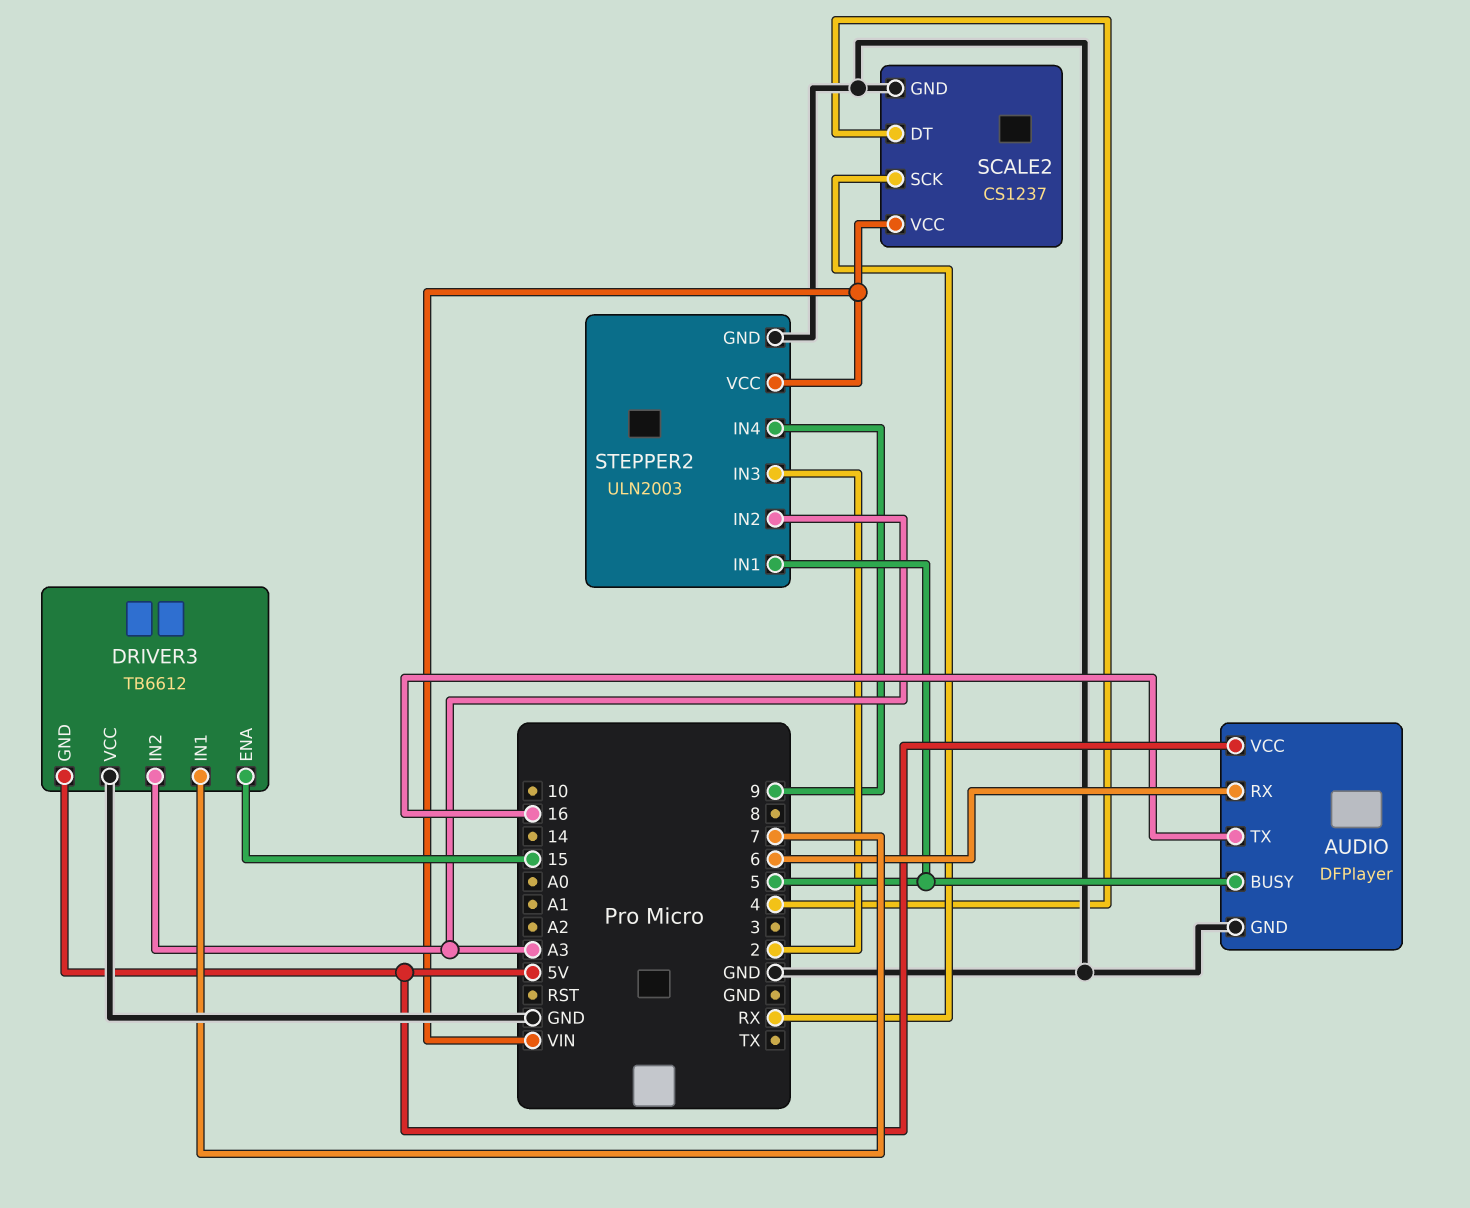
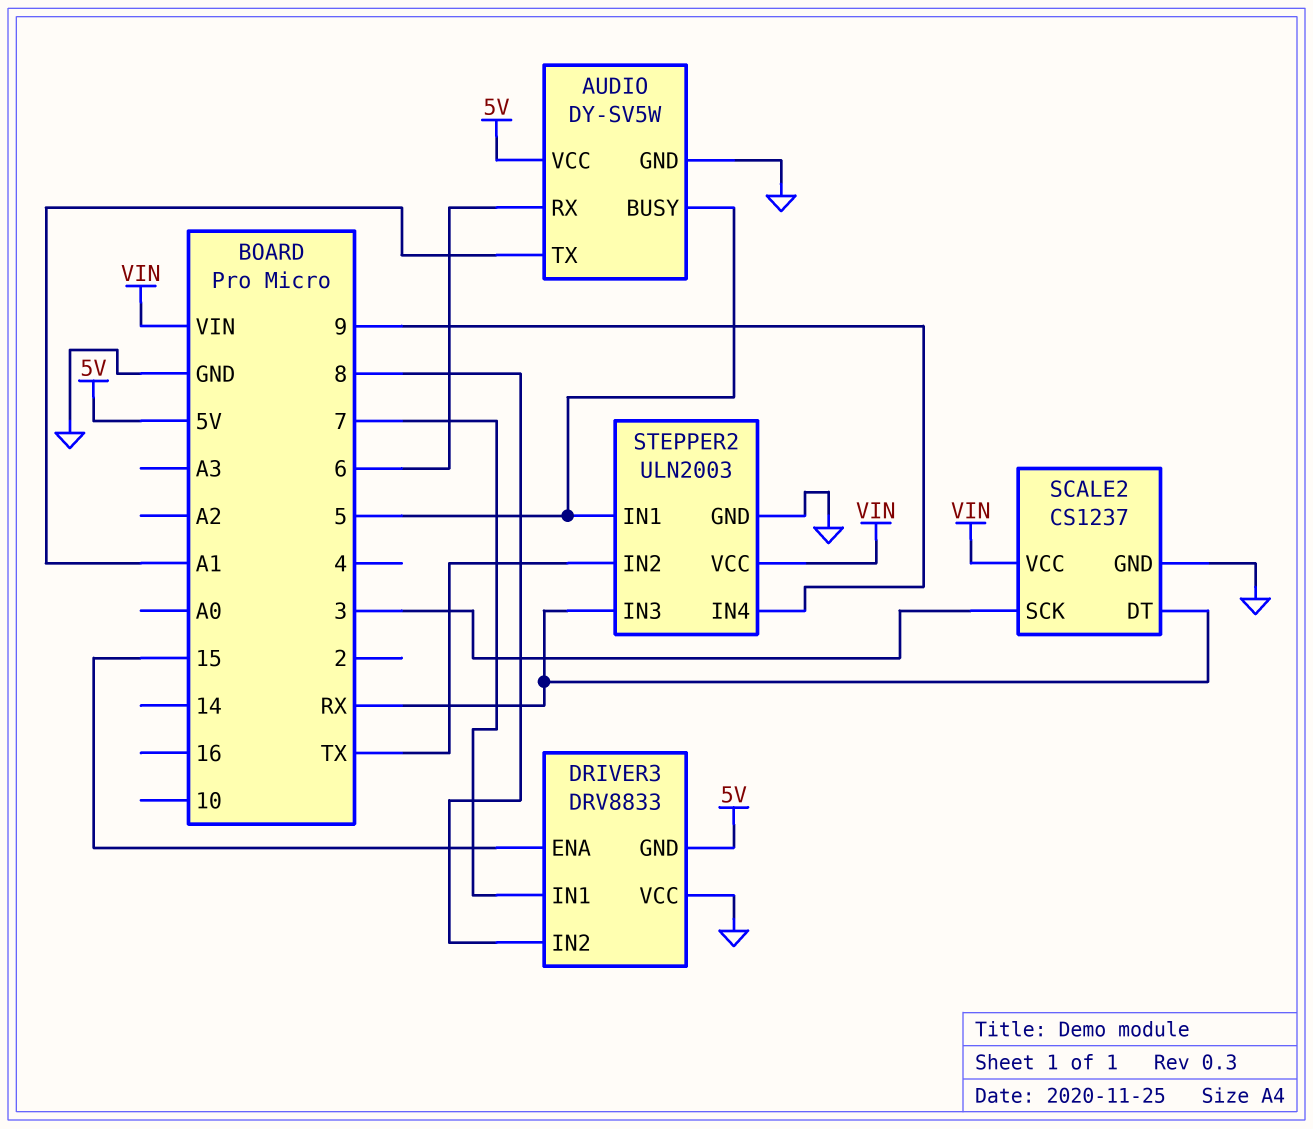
AUDIO: DFPlayer -> DY-SV5W
AUDIO pin TX: 16 -> A1
DRIVER3: TB6612 -> DRV8833
DRIVER3 pin IN2: A3 -> 8
SCALE2 pin DT: 4 -> RX
SCALE2 pin SCK: RX -> 3
STEPPER2 pin IN2: A3 -> TX
STEPPER2 pin IN3: 2 -> RX

